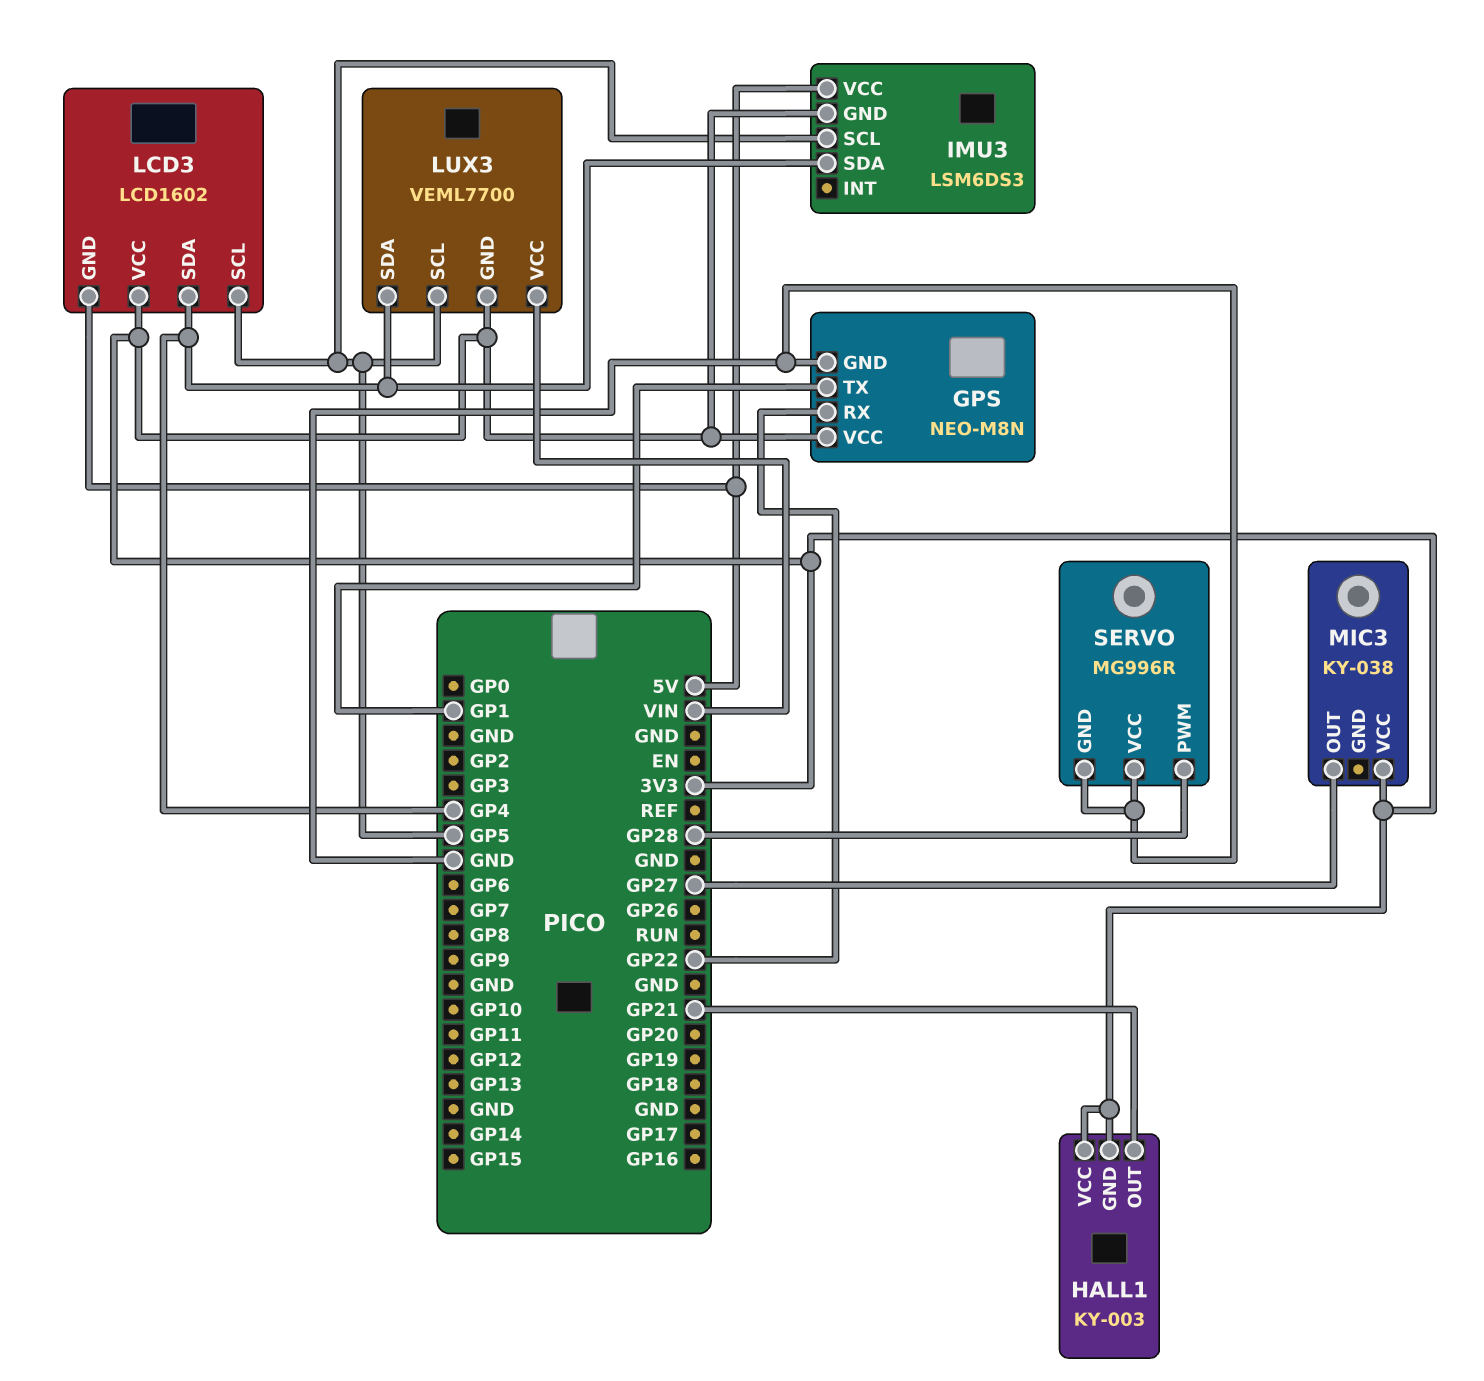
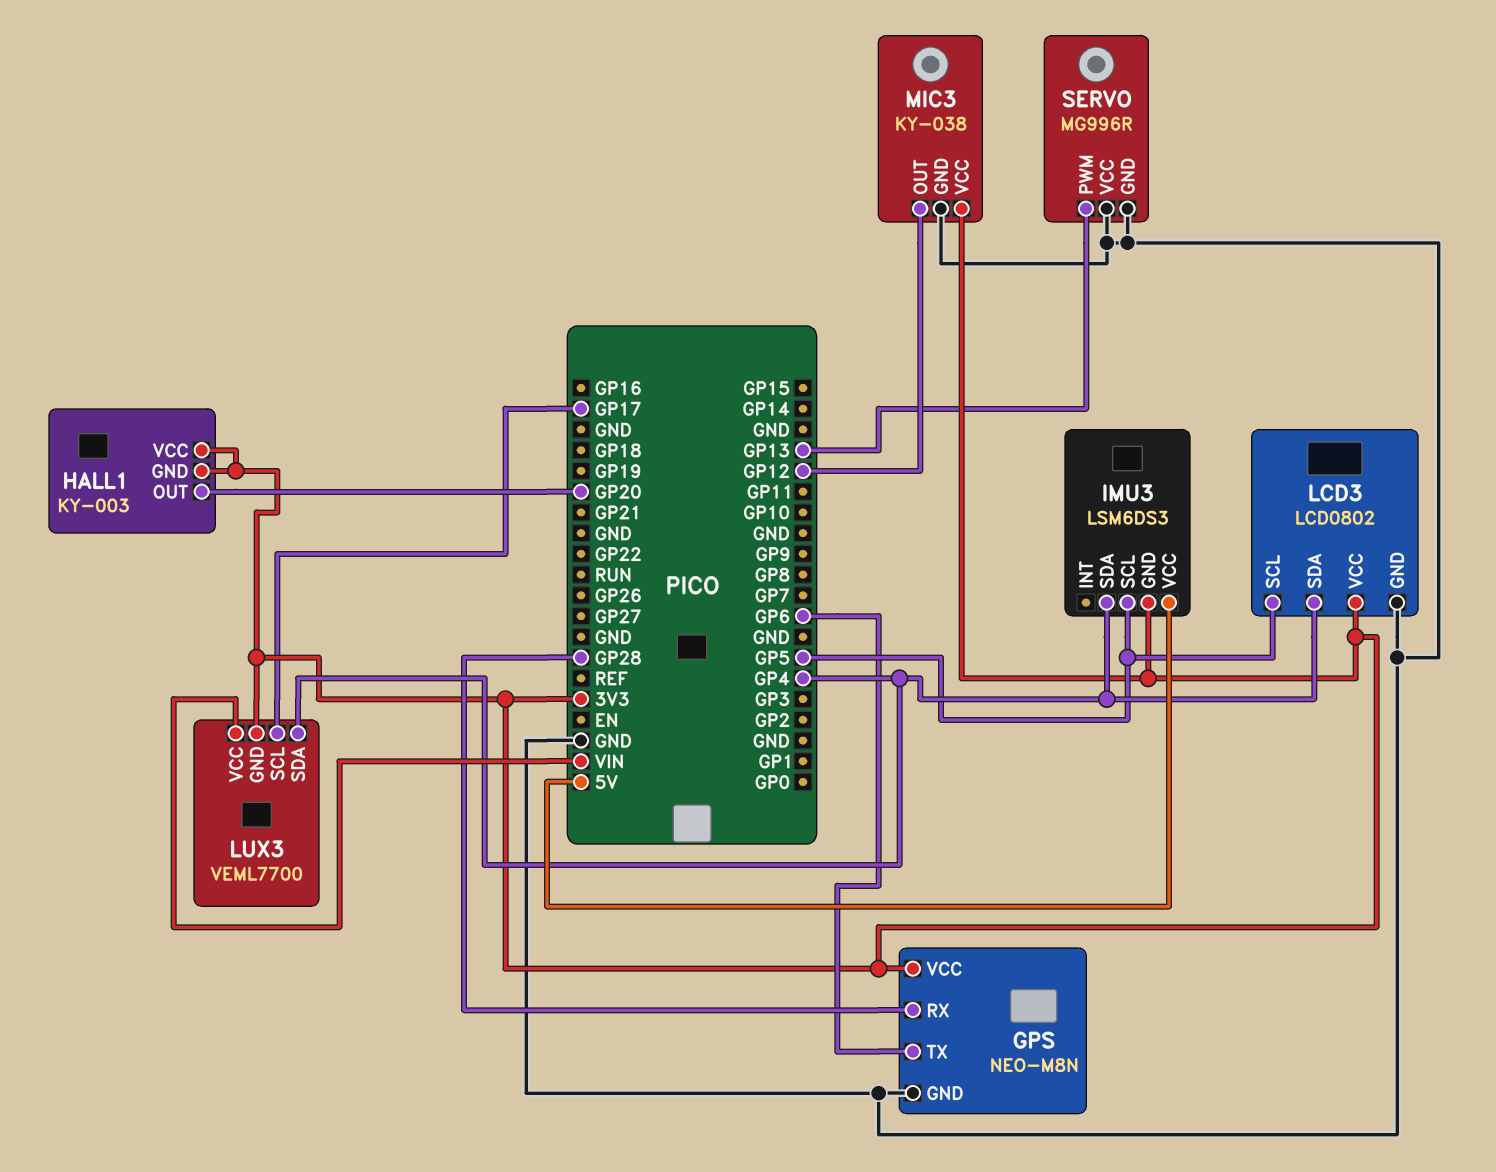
GPS pin RX: GP22 -> GP28
GPS pin TX: GP1 -> GP6
HALL1 pin OUT: GP21 -> GP20
LCD3: LCD1602 -> LCD0802
LCD3 pin GND: 5V -> GND
LUX3 pin SCL: GP5 -> GP17
MIC3 pin GND: none -> GND
MIC3 pin OUT: GP27 -> GP12
SERVO pin PWM: GP28 -> GP13

